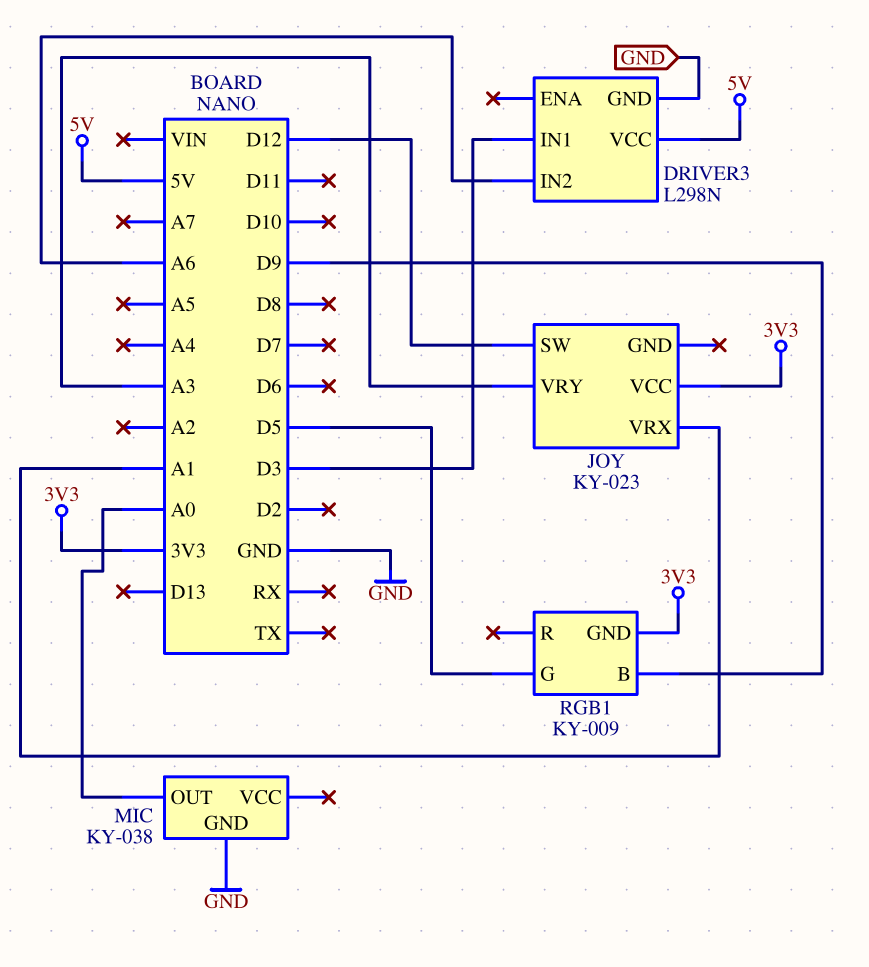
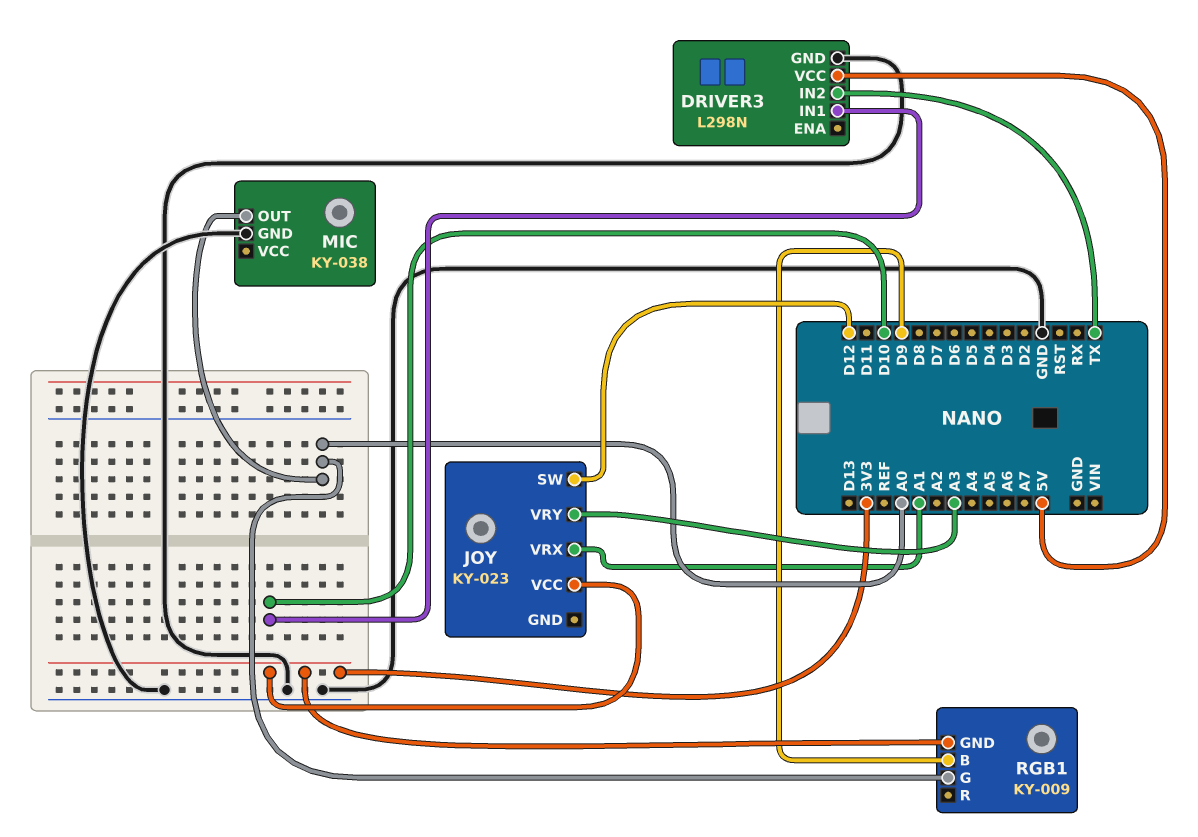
DRIVER3 pin IN1: D3 -> D10
DRIVER3 pin IN2: A6 -> TX
RGB1 pin G: D5 -> A0

